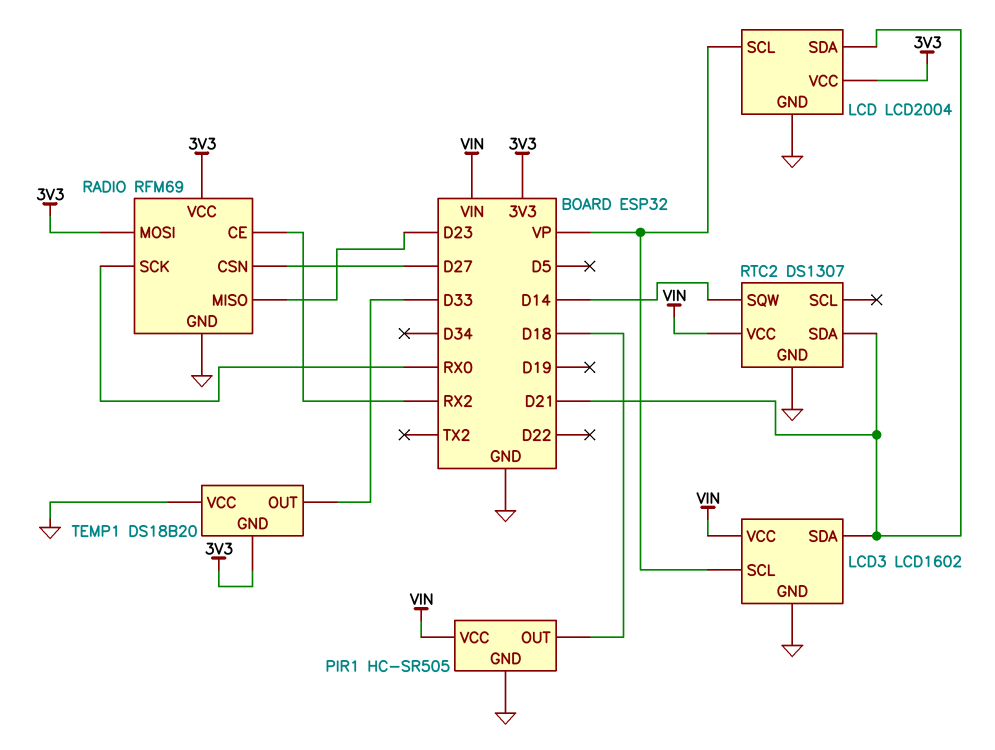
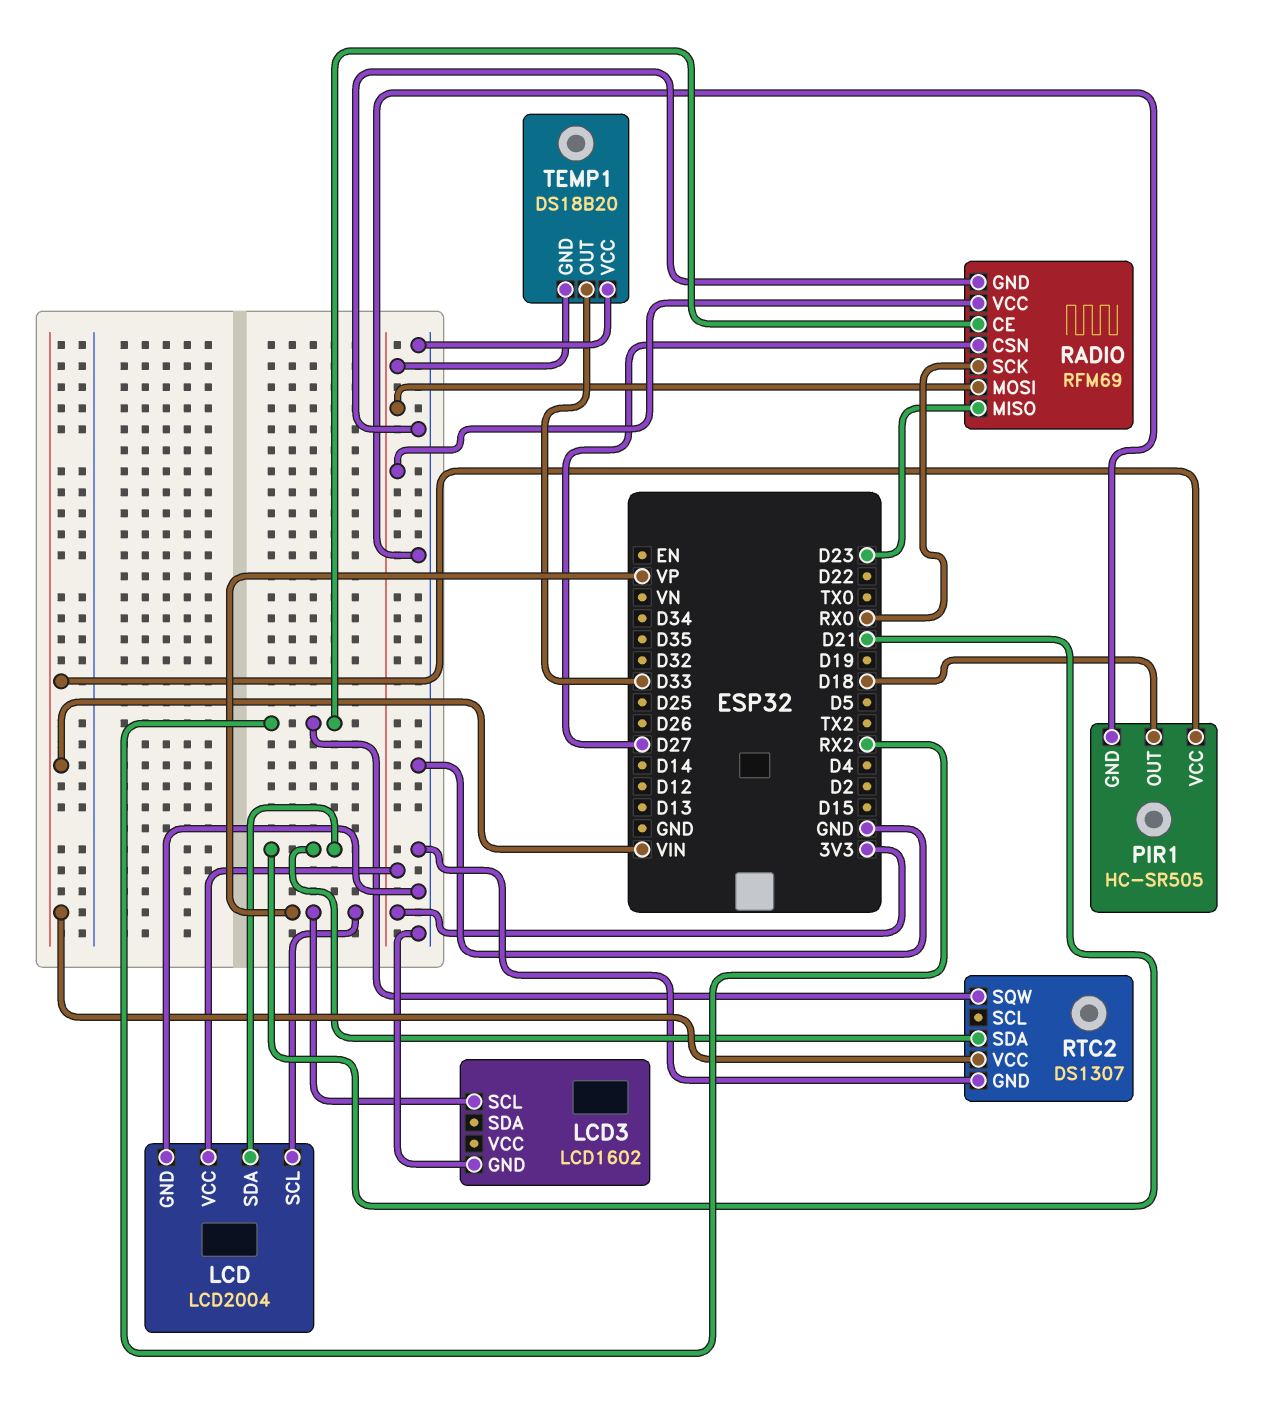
LCD3 pin SDA: D21 -> none
LCD3 pin VCC: VIN -> none
RTC2 pin SQW: D14 -> RX2

